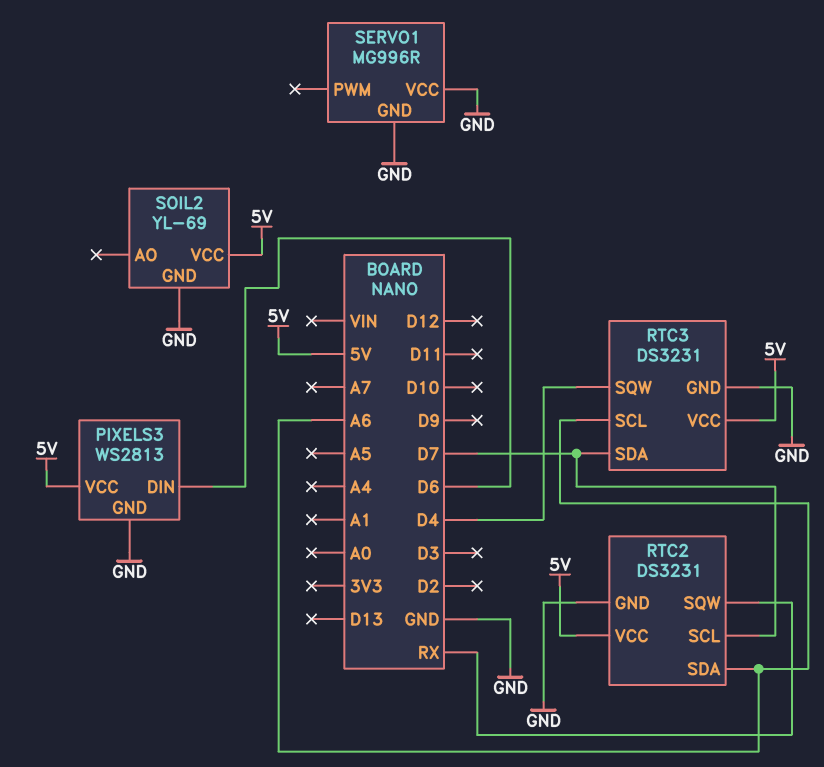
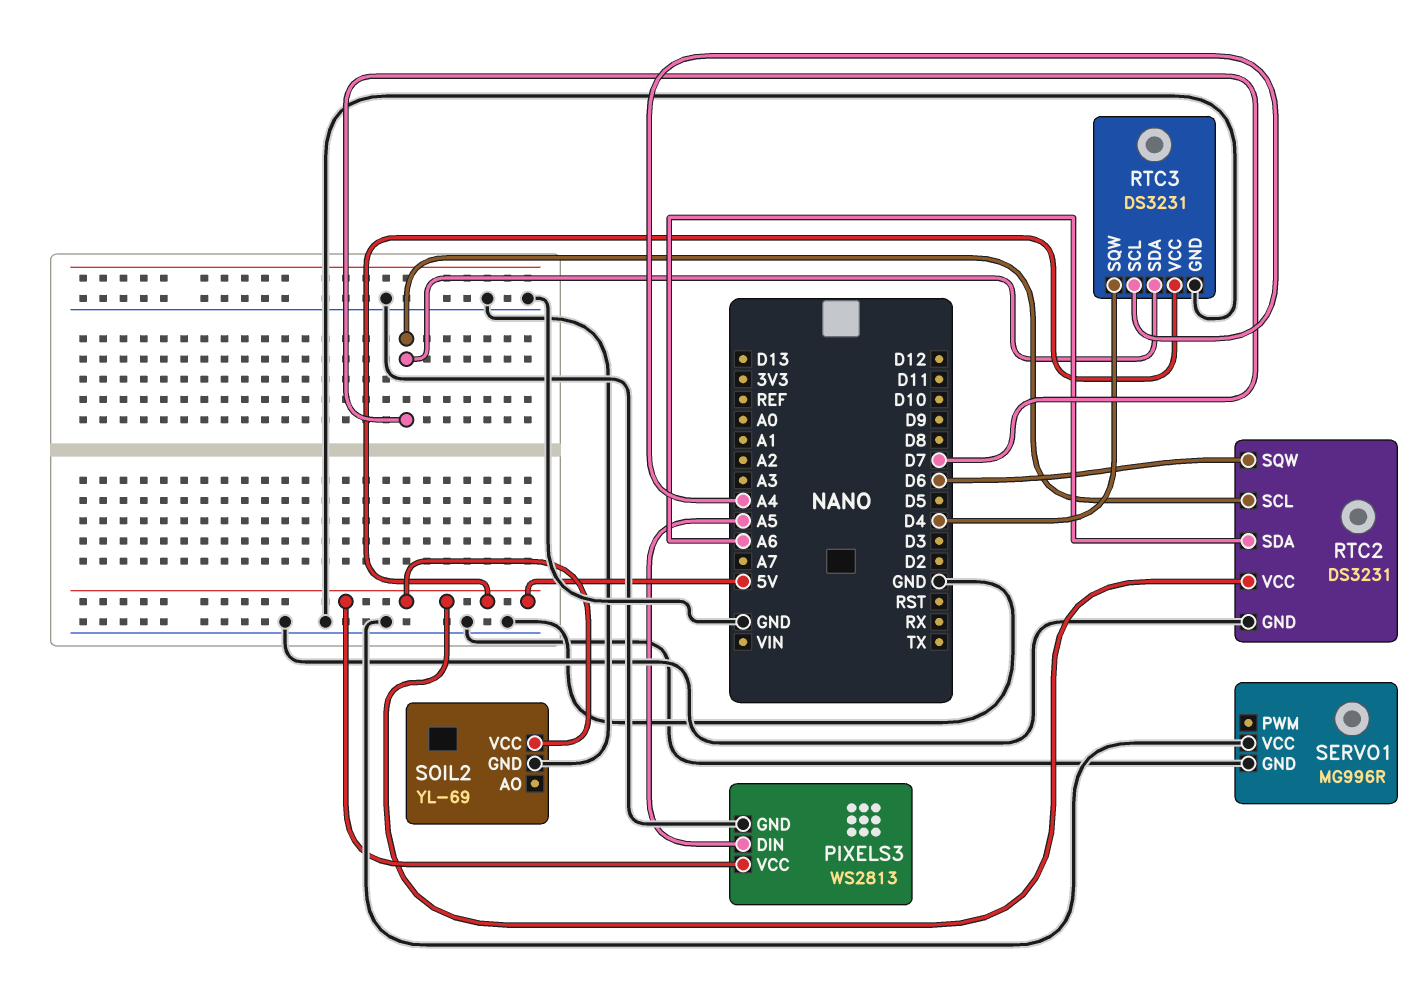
PIXELS3 pin DIN: D6 -> A5
RTC2 pin SQW: RX -> D6
RTC3 pin SCL: A6 -> A4

